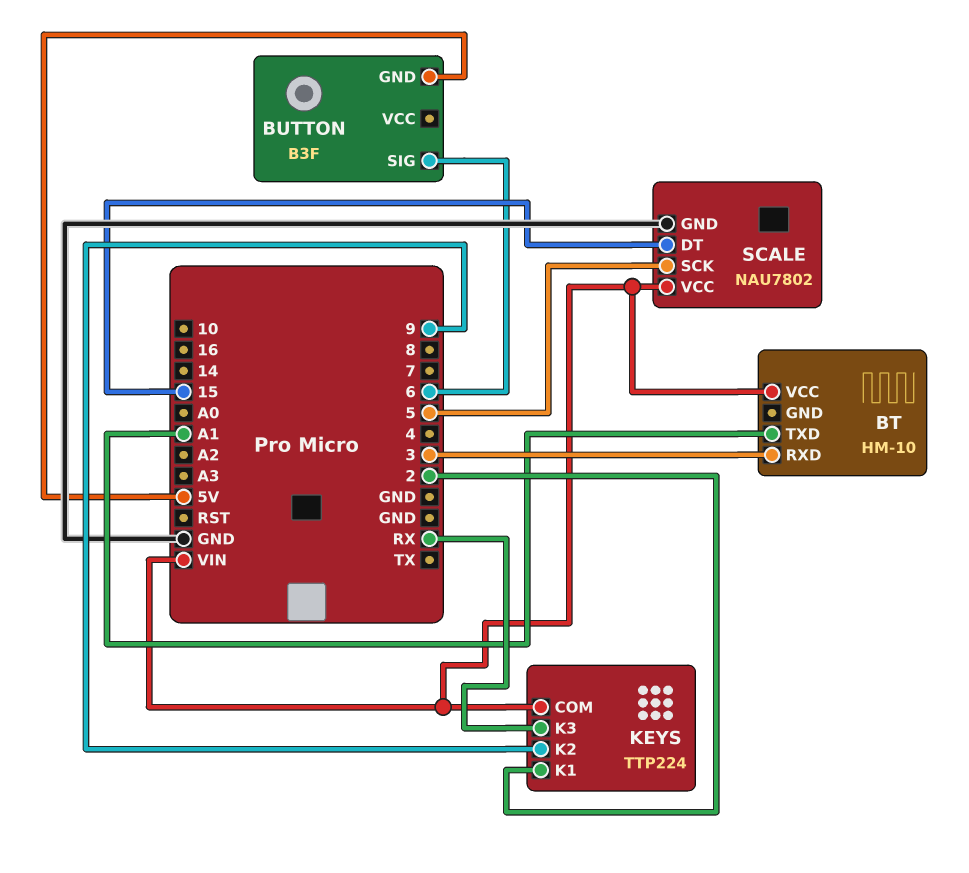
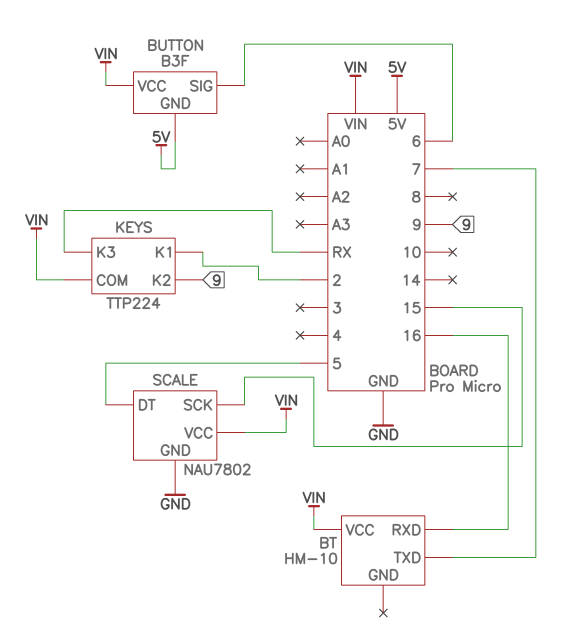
BT pin RXD: 3 -> 16
BT pin TXD: A1 -> 7
BUTTON pin VCC: none -> VIN
SCALE pin DT: 15 -> 5
SCALE pin SCK: 5 -> 15

